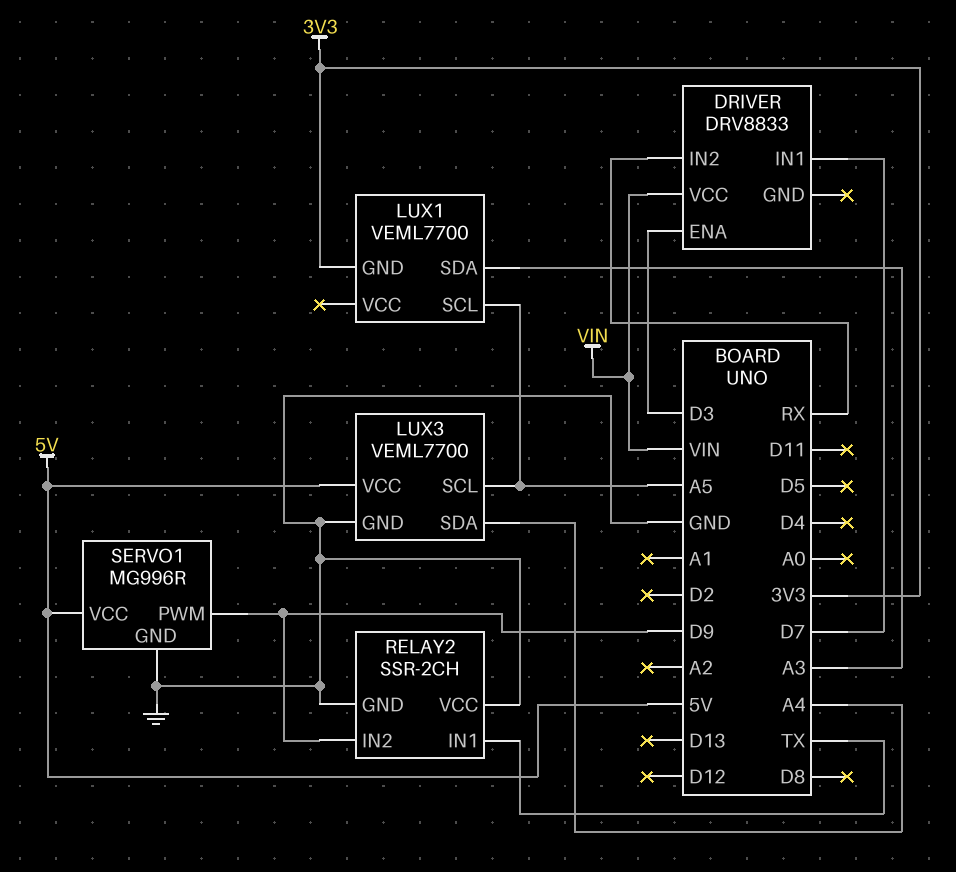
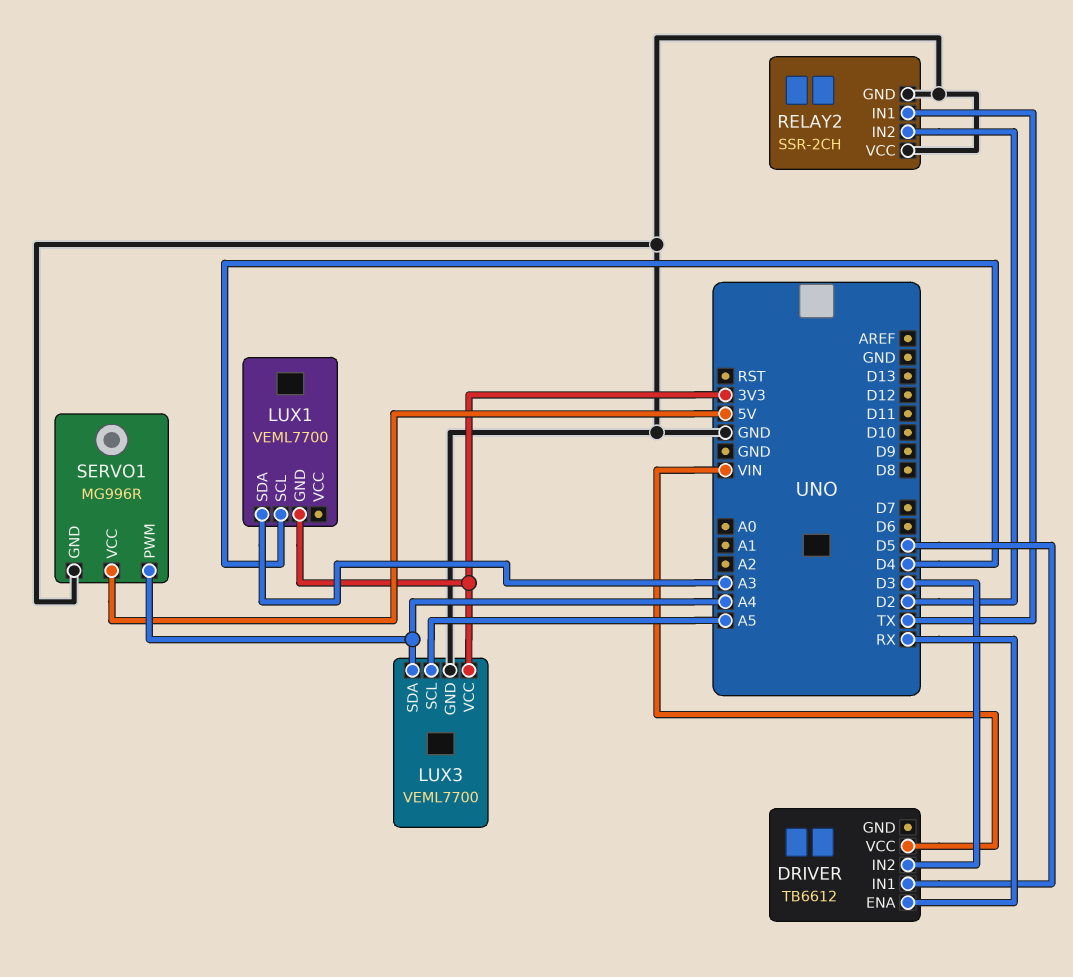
DRIVER: DRV8833 -> TB6612
DRIVER pin ENA: D3 -> RX
DRIVER pin IN1: D7 -> D5
DRIVER pin IN2: RX -> D3
LUX1 pin SCL: A5 -> D4
LUX3 pin VCC: 5V -> 3V3
RELAY2 pin IN2: D9 -> D2
SERVO1 pin PWM: D9 -> A4

